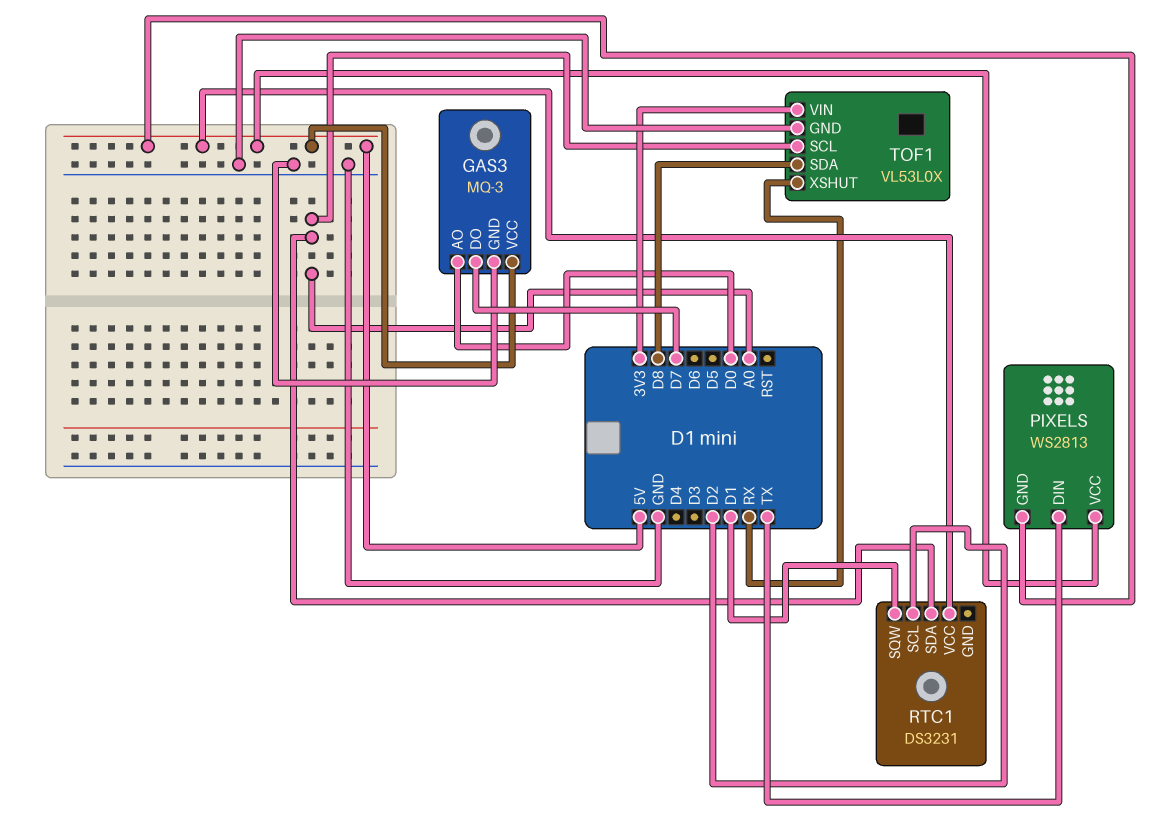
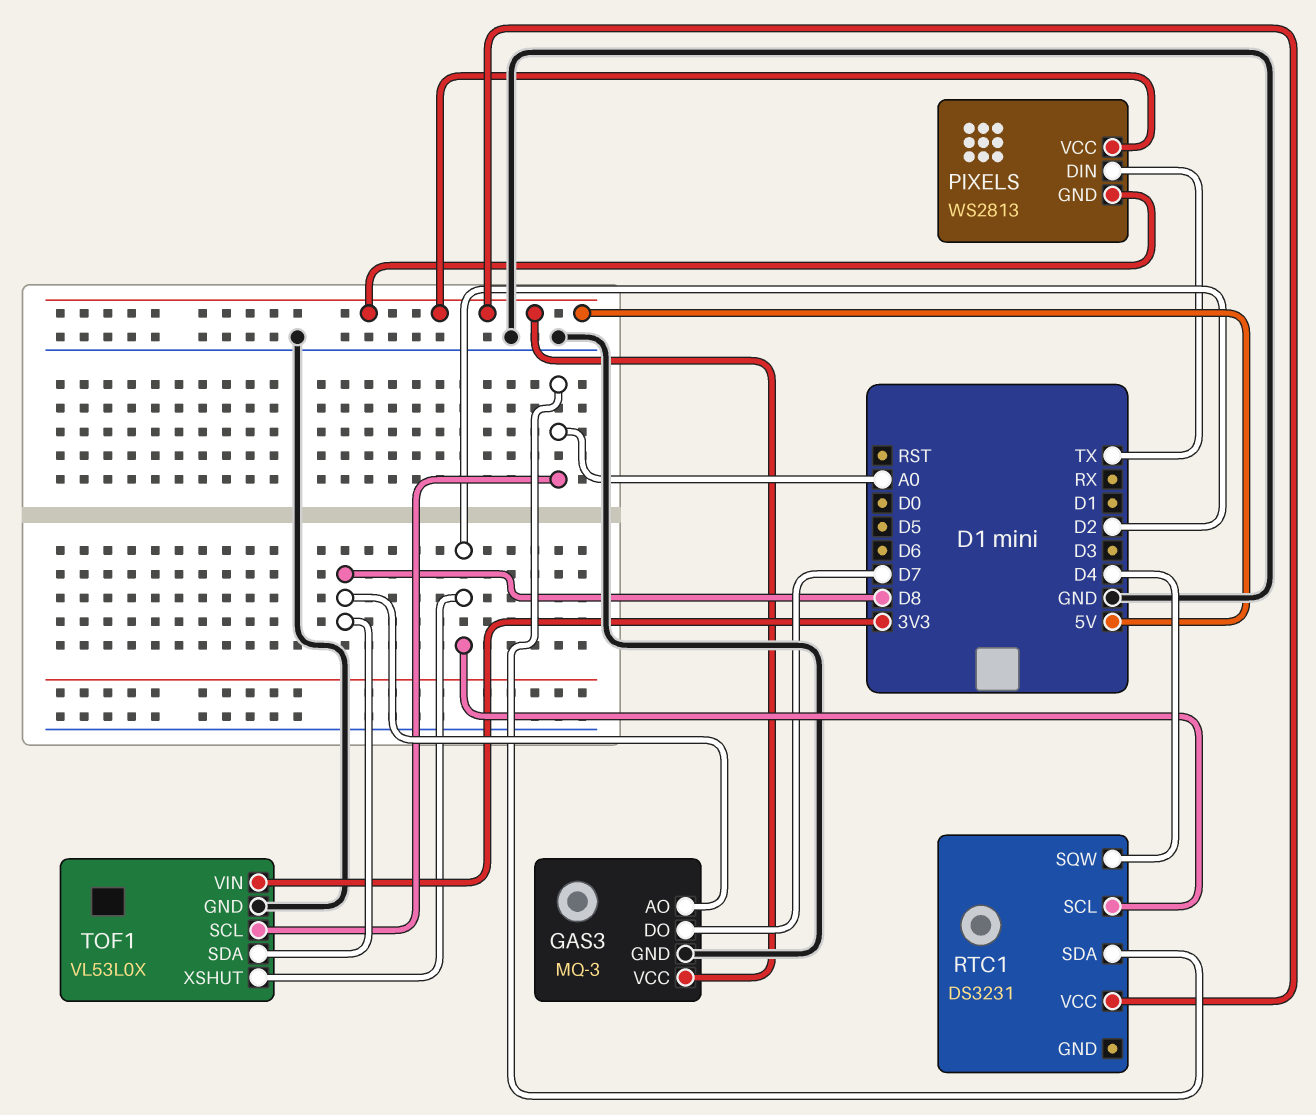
GAS3 pin AO: D0 -> D8
RTC1 pin SQW: D1 -> D4
TOF1 pin XSHUT: RX -> D2

